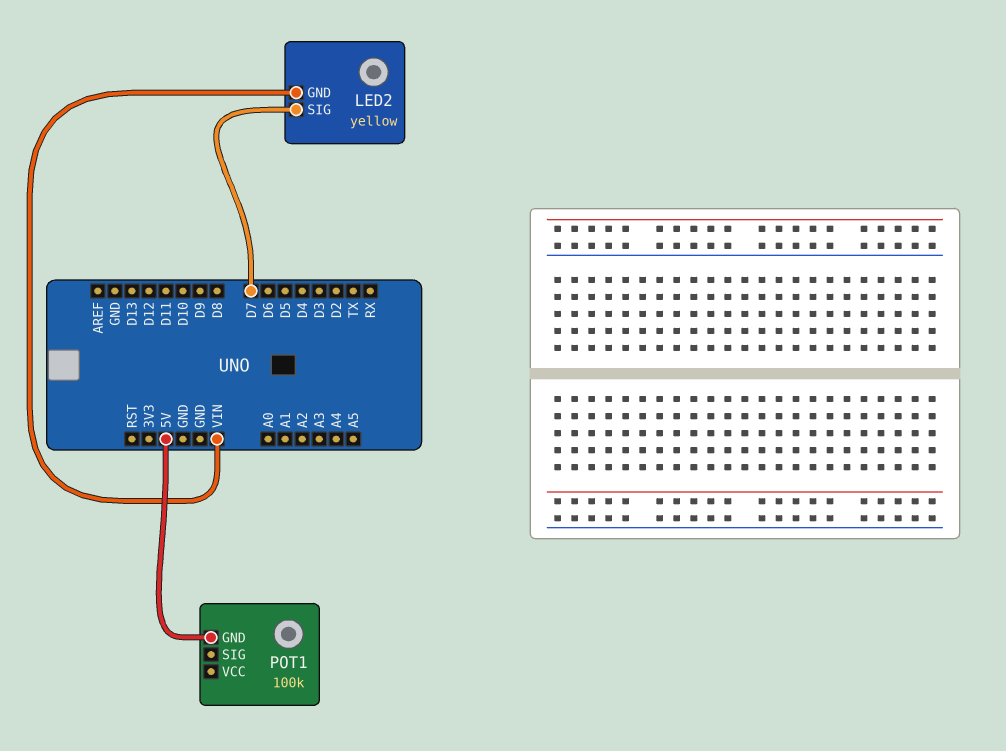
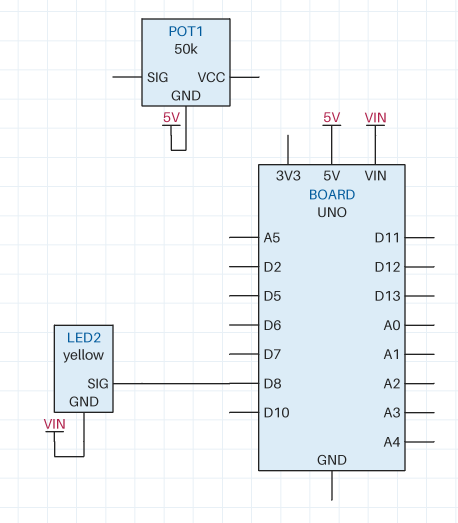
LED2 pin SIG: D7 -> D8
POT1: 100k -> 50k

